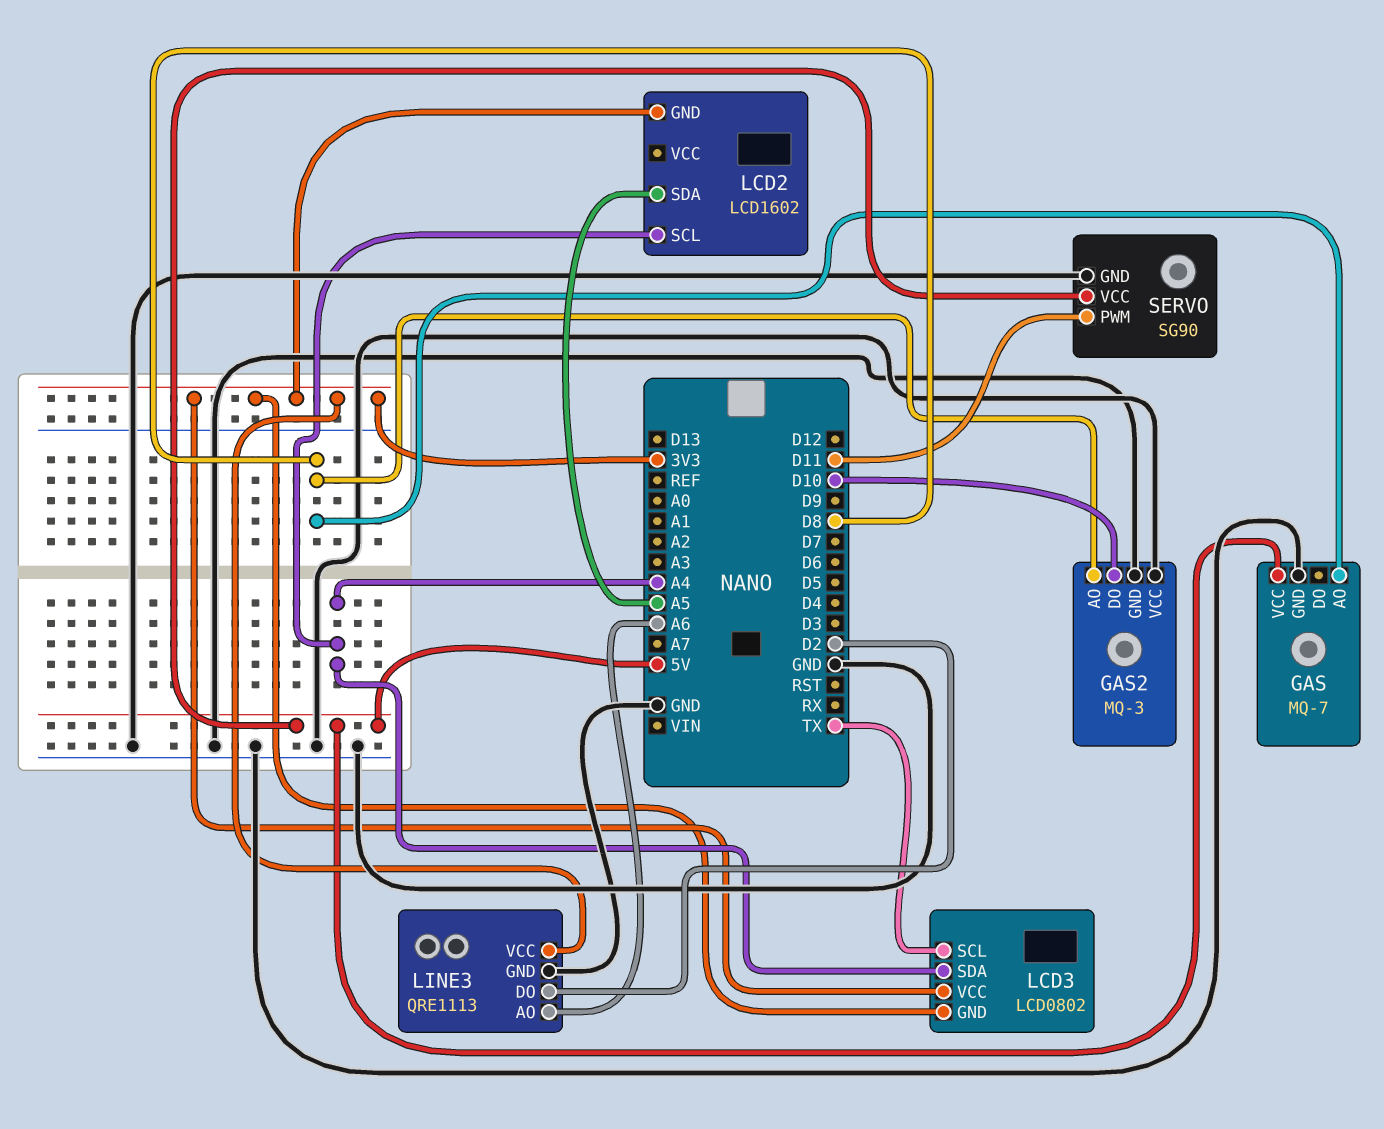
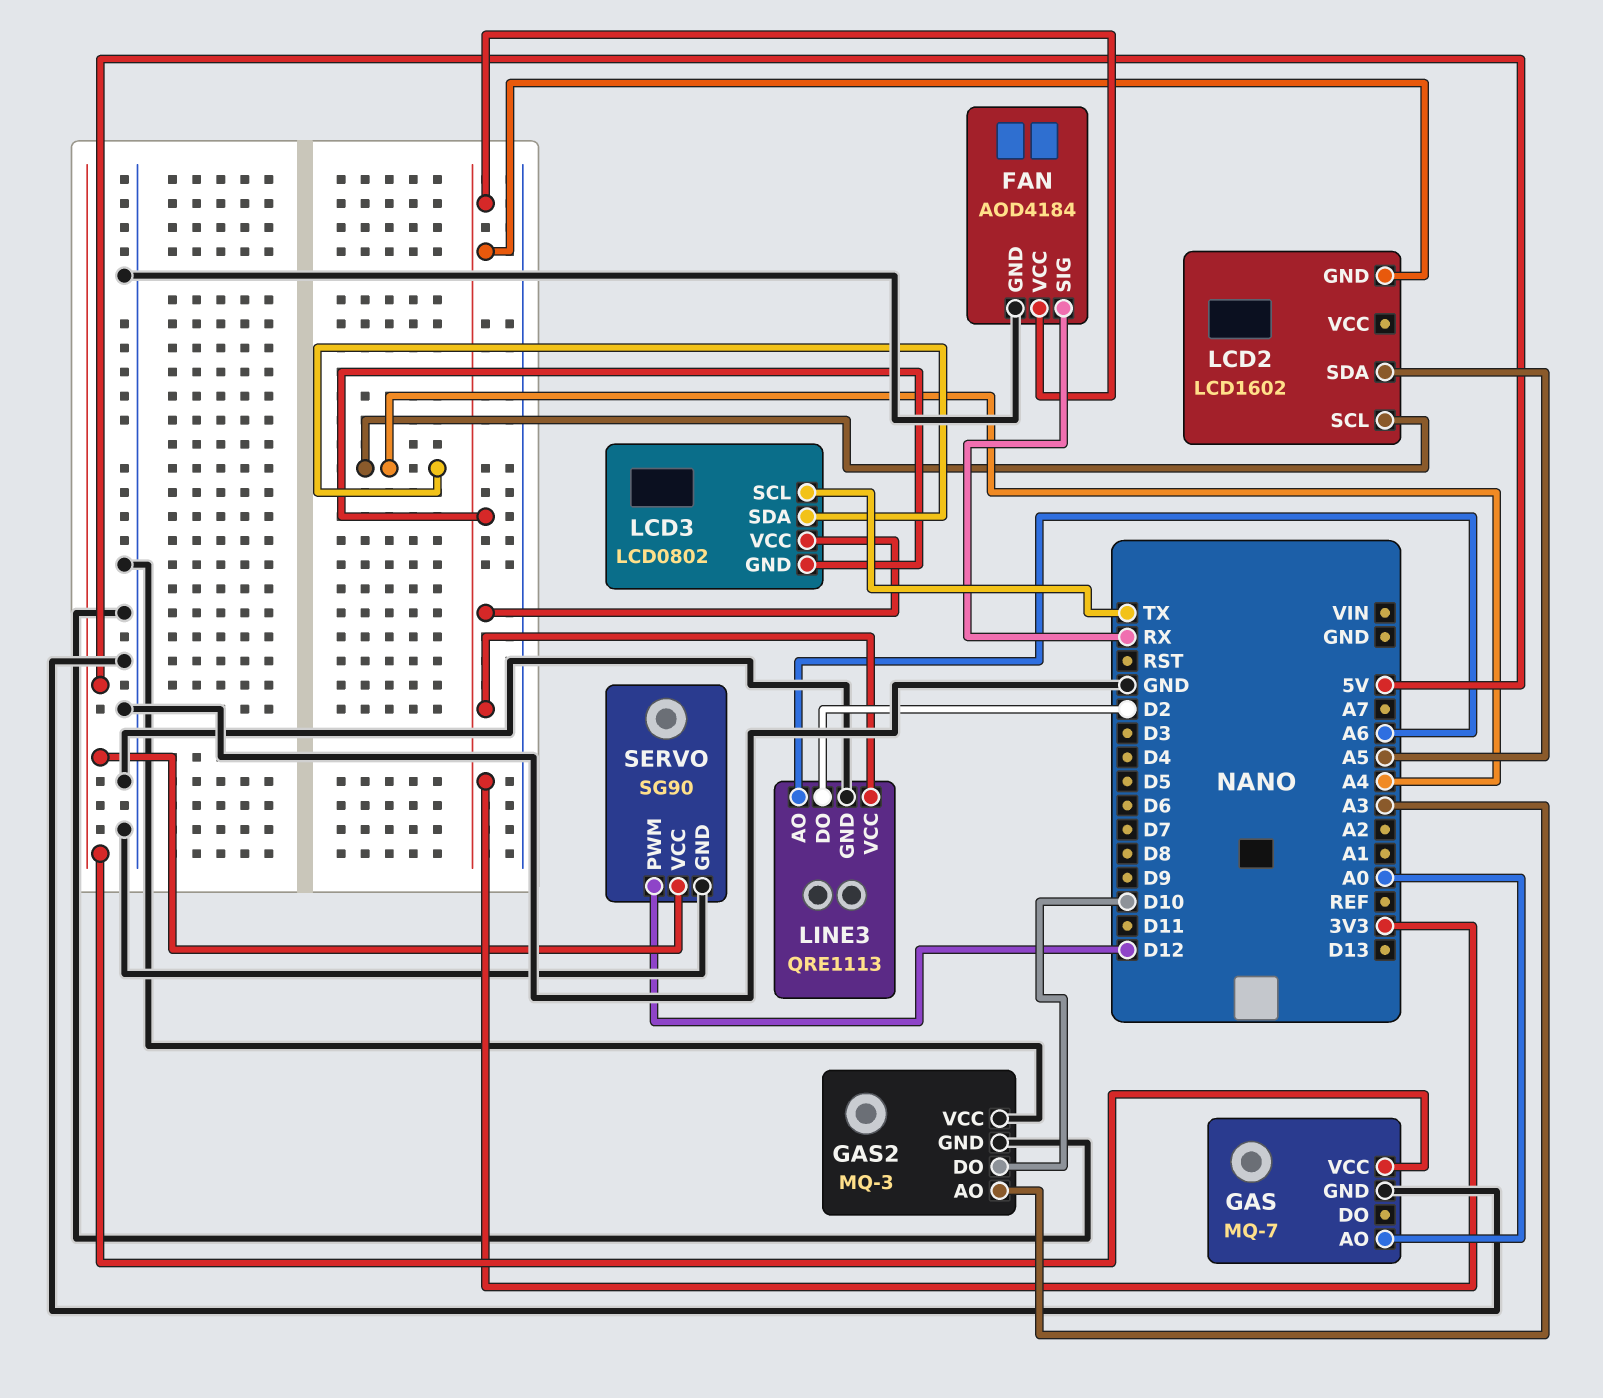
FAN: none -> AOD4184
FAN pin GND: none -> GND
FAN pin SIG: none -> RX
FAN pin VCC: none -> 3V3
GAS pin AO: D8 -> A0
GAS2 pin AO: D8 -> A3
SERVO pin PWM: D11 -> D12

